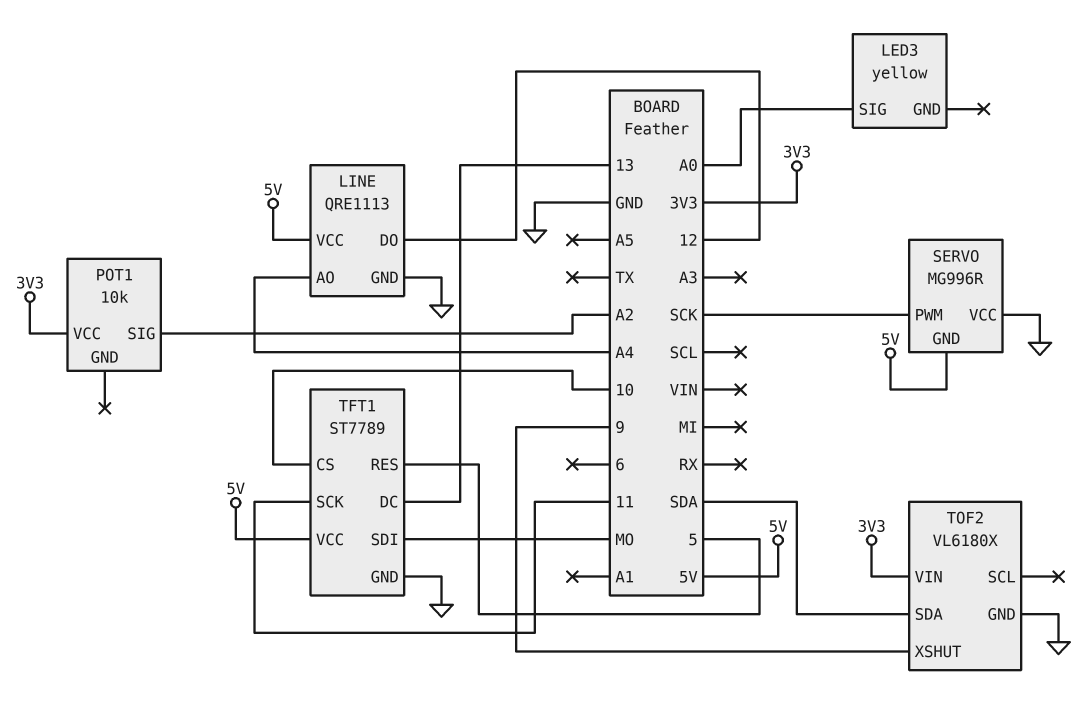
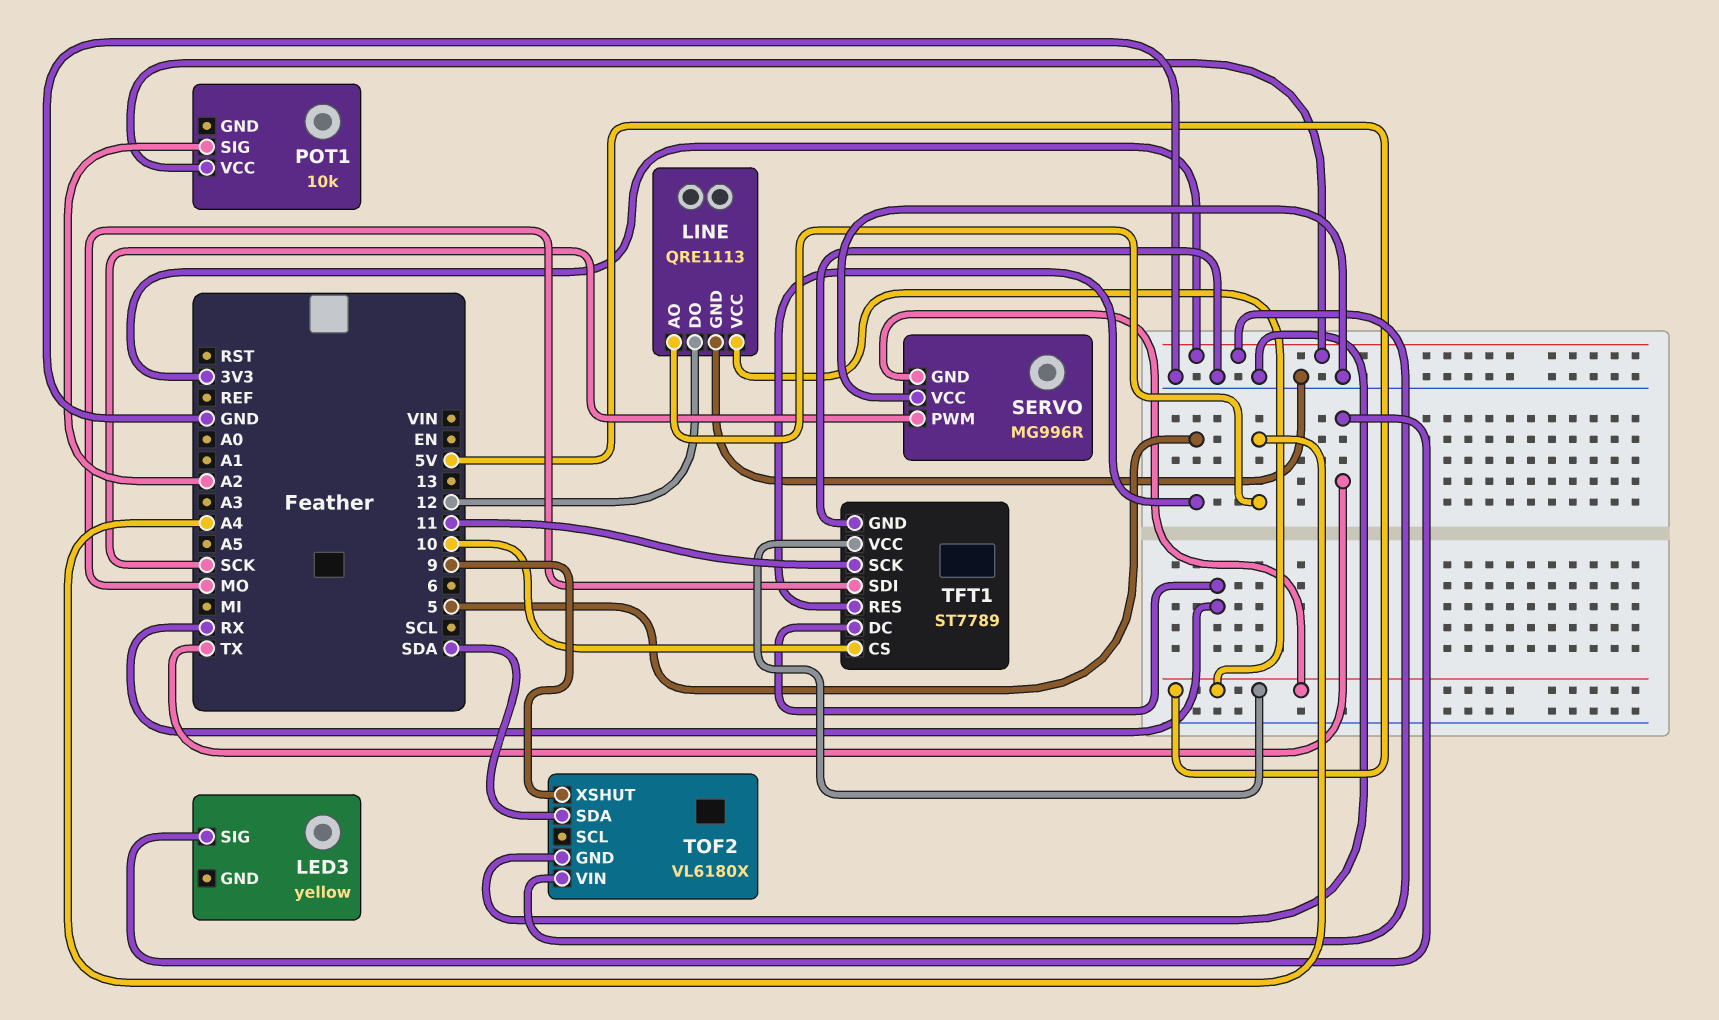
LED3 pin SIG: A0 -> TX
TFT1 pin DC: 13 -> RX

